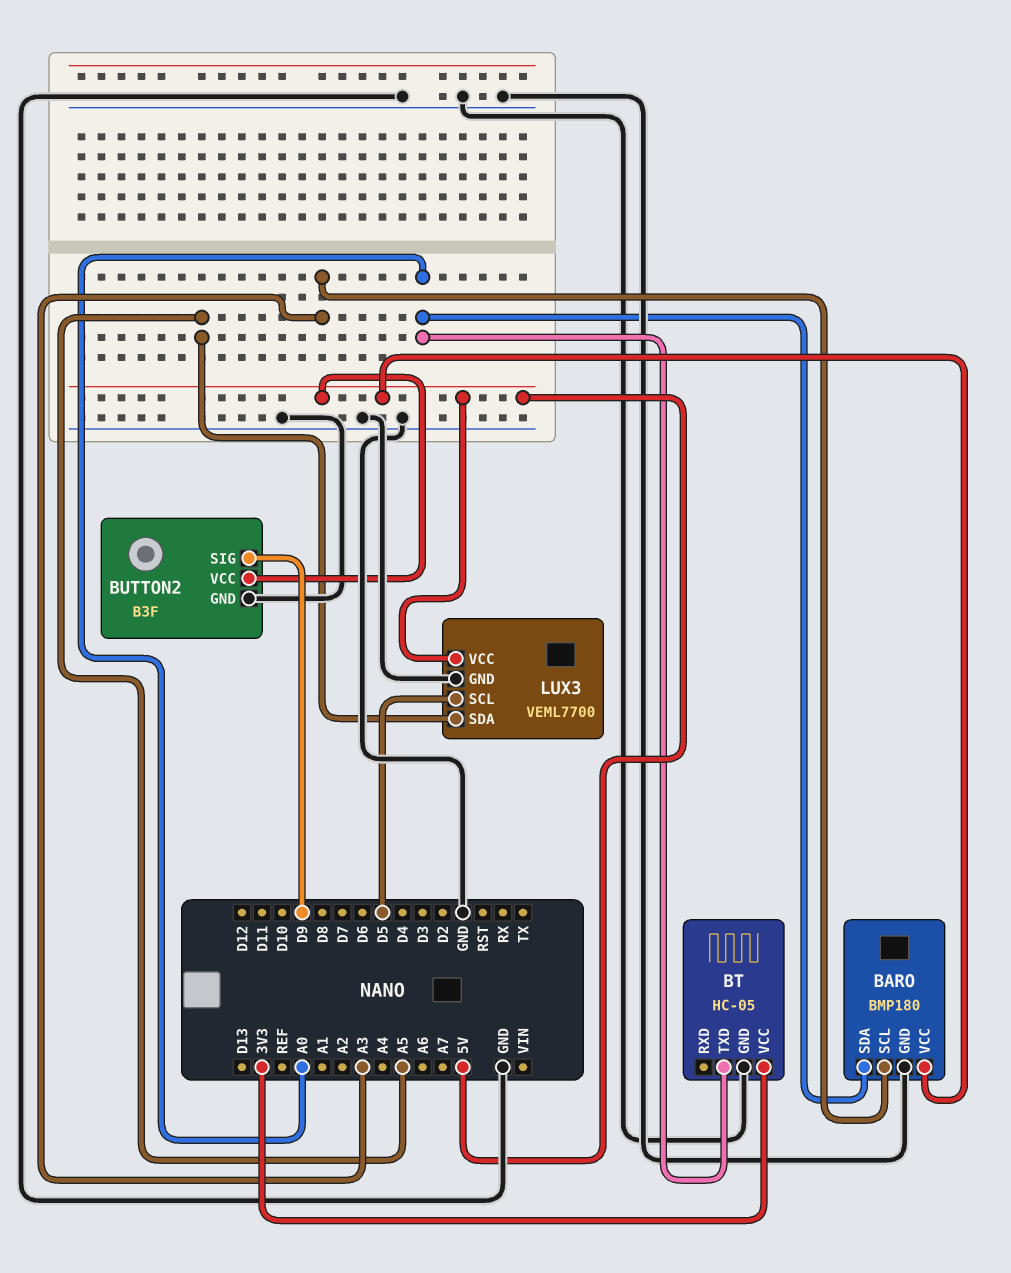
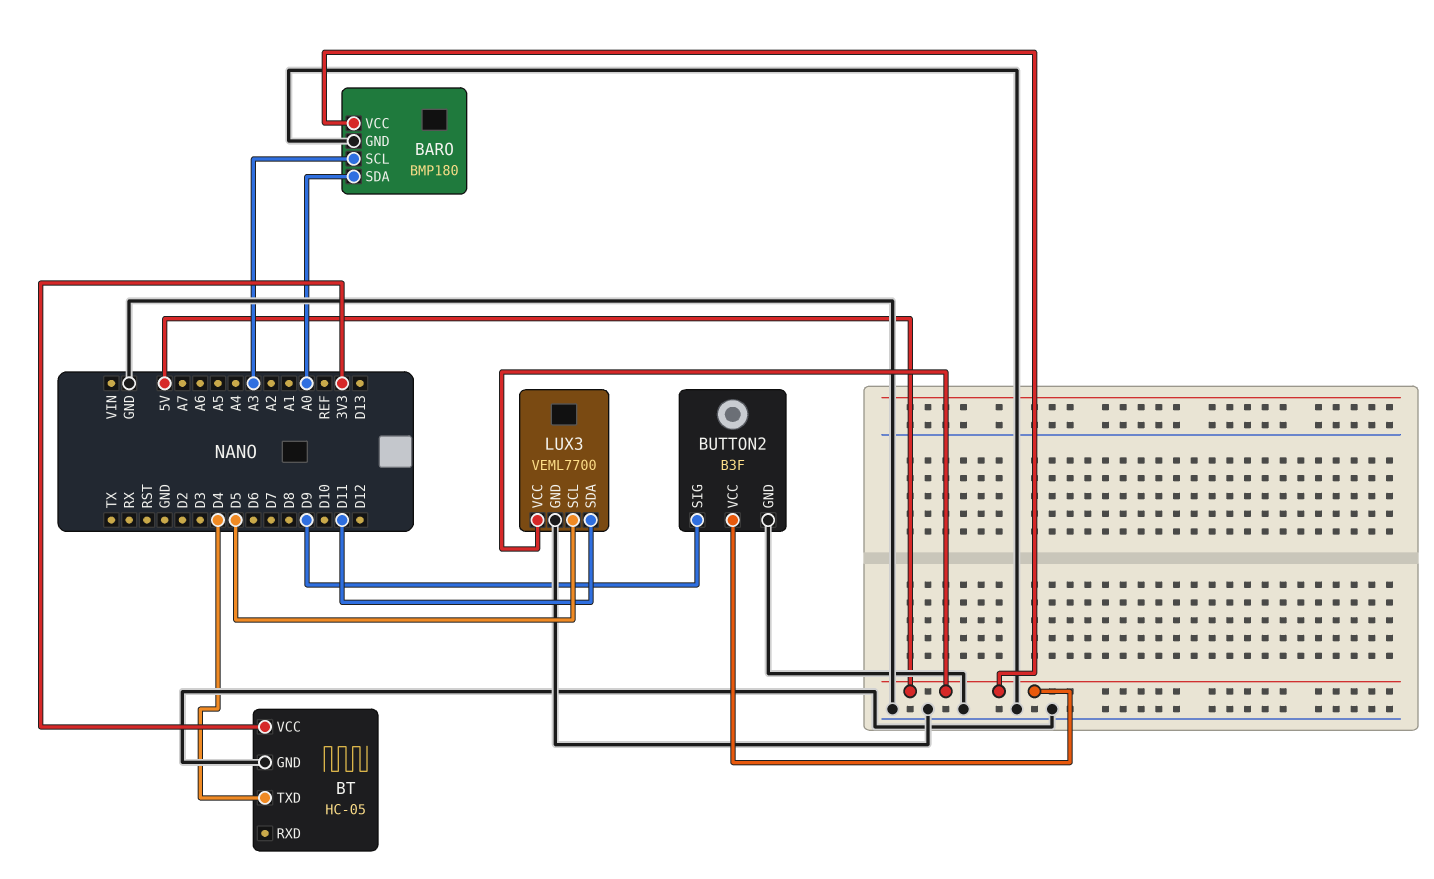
BT pin TXD: A0 -> D4
LUX3 pin SDA: A5 -> D11

